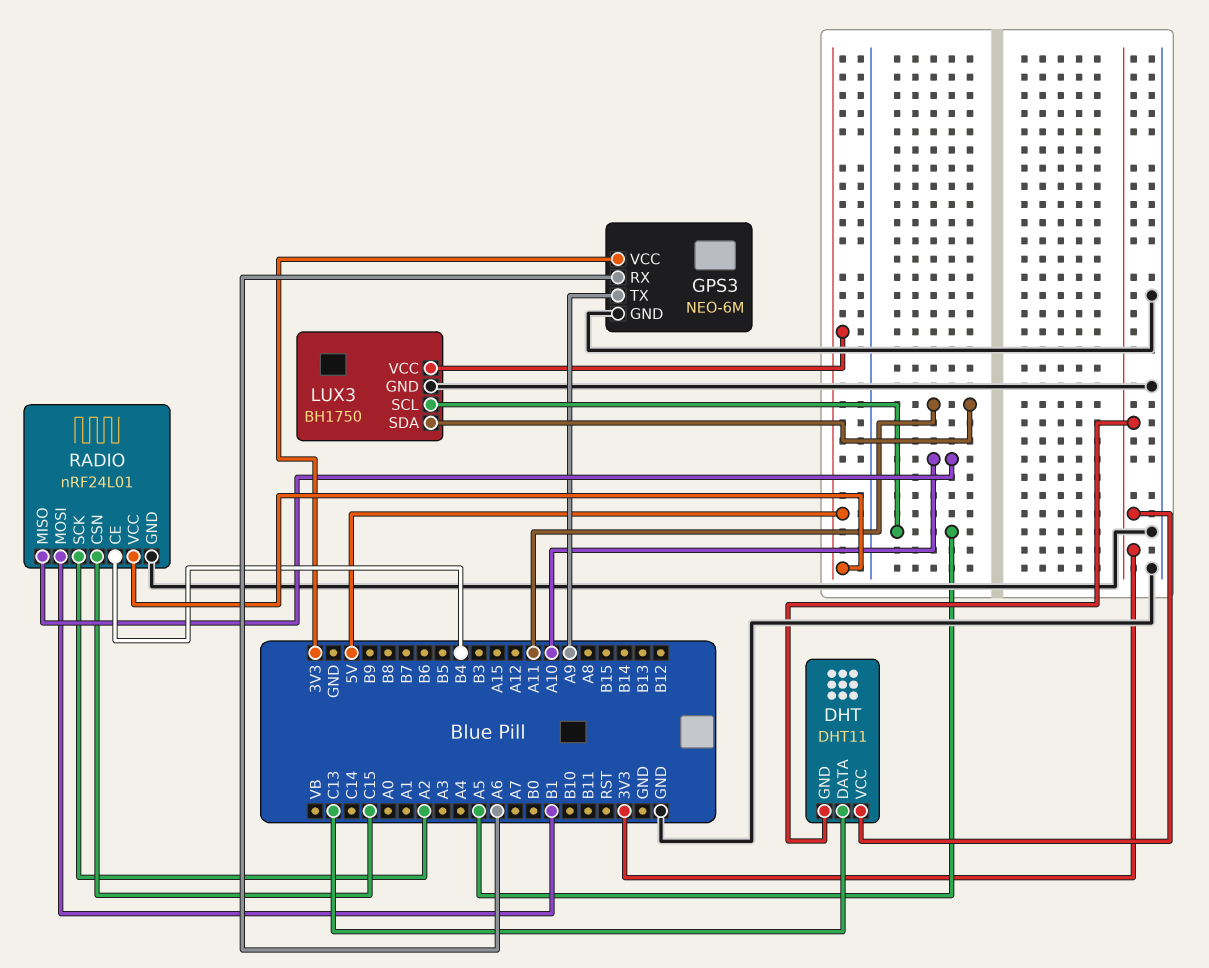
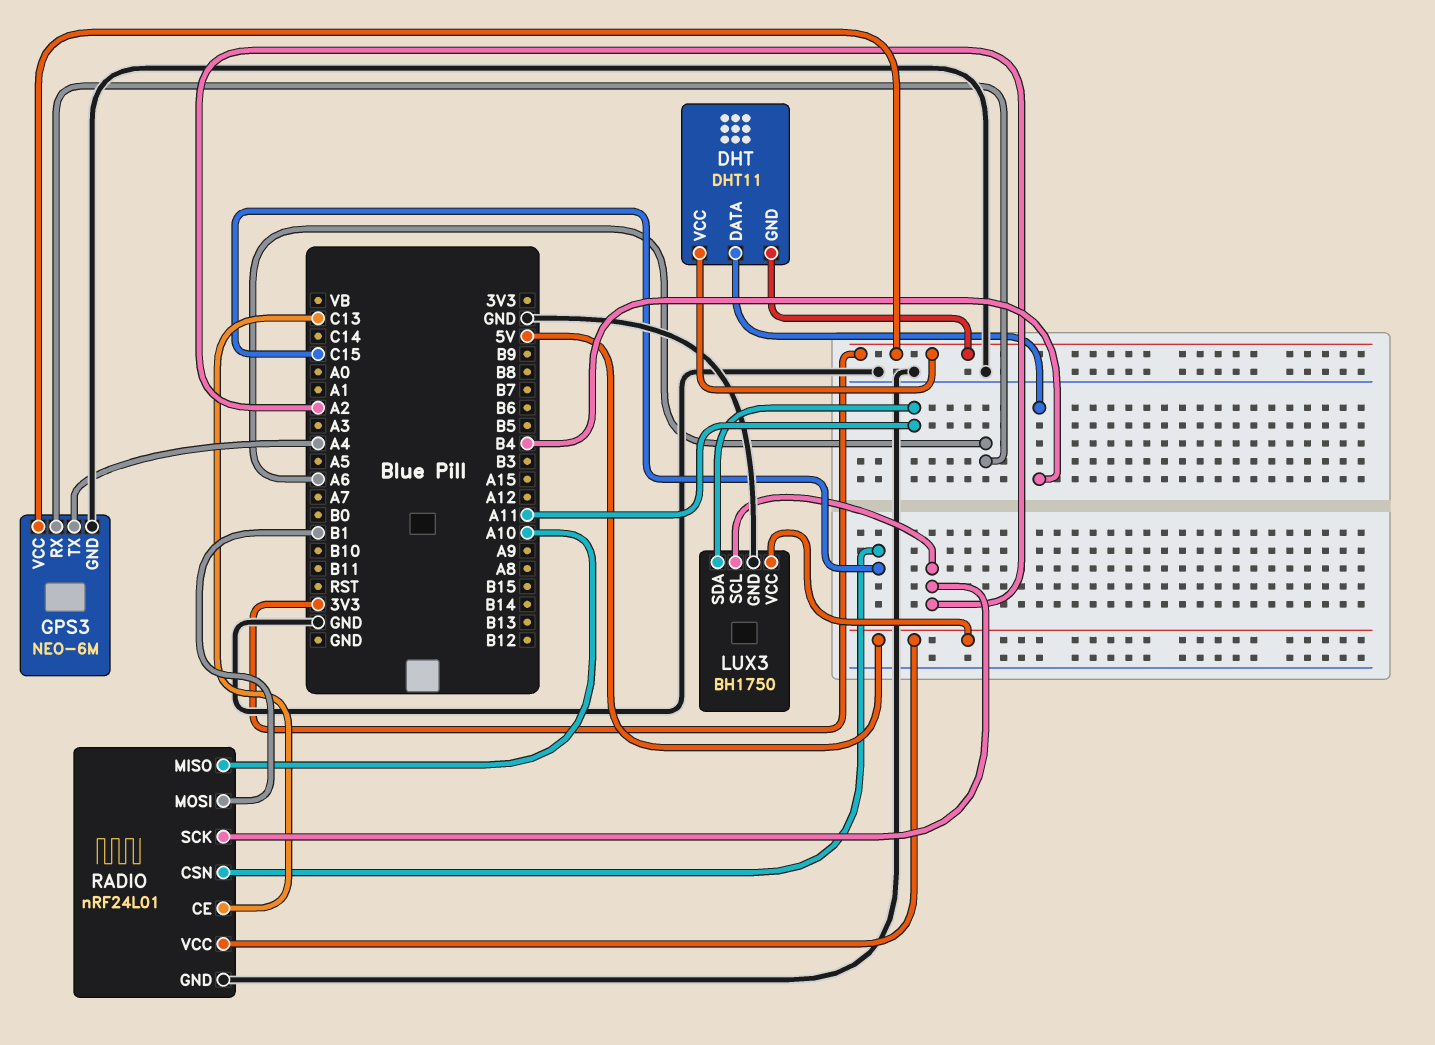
DHT pin DATA: C13 -> B4
GPS3 pin TX: A9 -> A4
LUX3 pin SCL: A5 -> A2
RADIO pin CE: B4 -> C13

